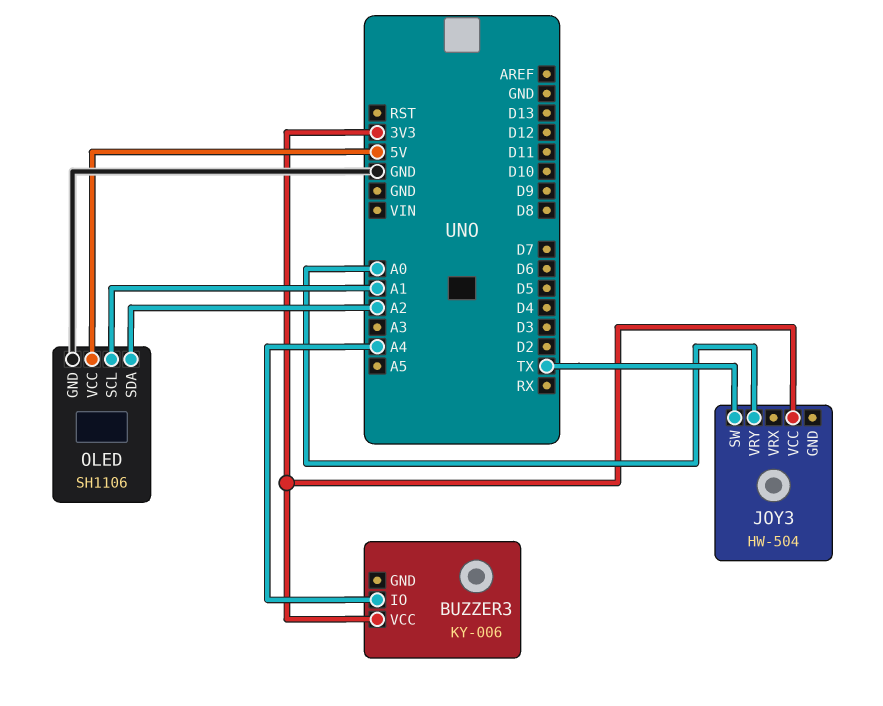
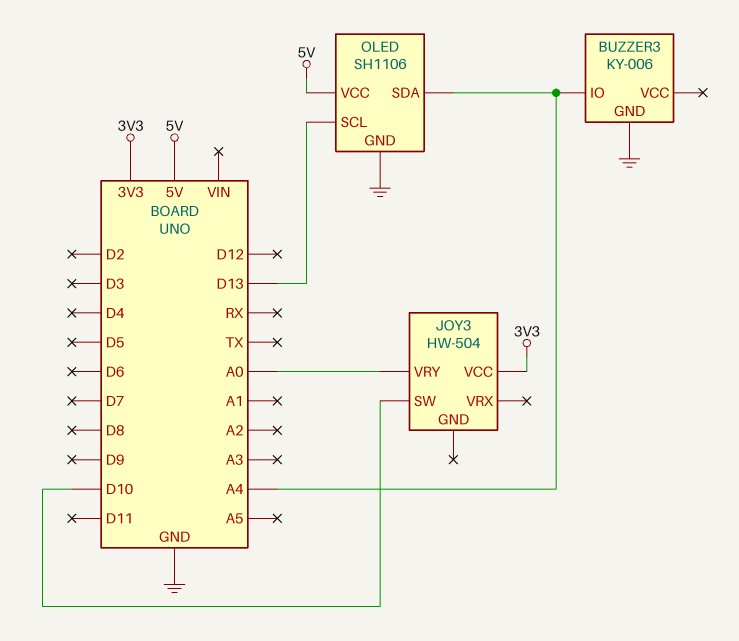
BUZZER3 pin GND: none -> GND
BUZZER3 pin VCC: 3V3 -> none
JOY3 pin SW: TX -> D10
OLED pin SCL: A1 -> D13
OLED pin SDA: A2 -> A4

